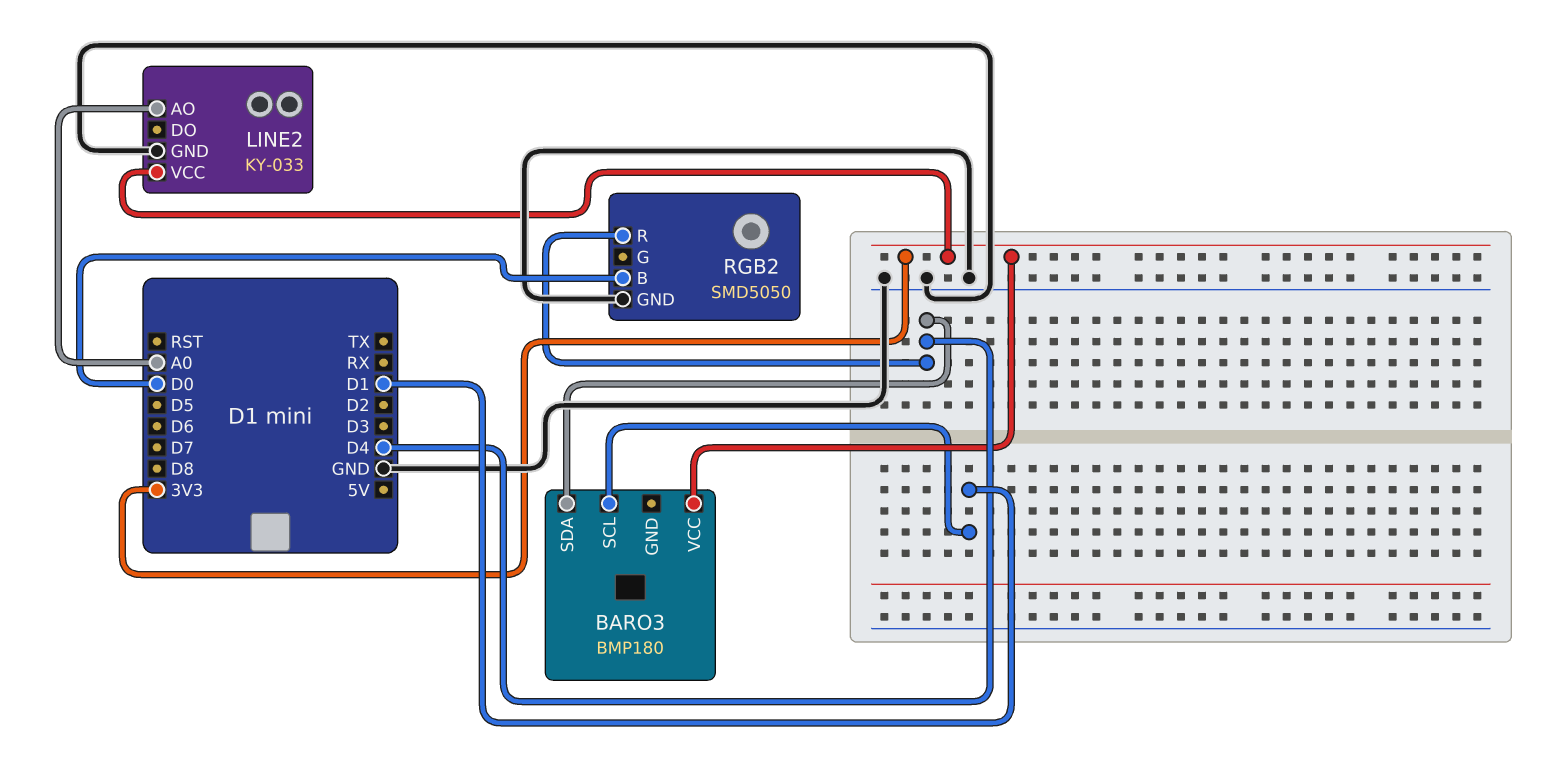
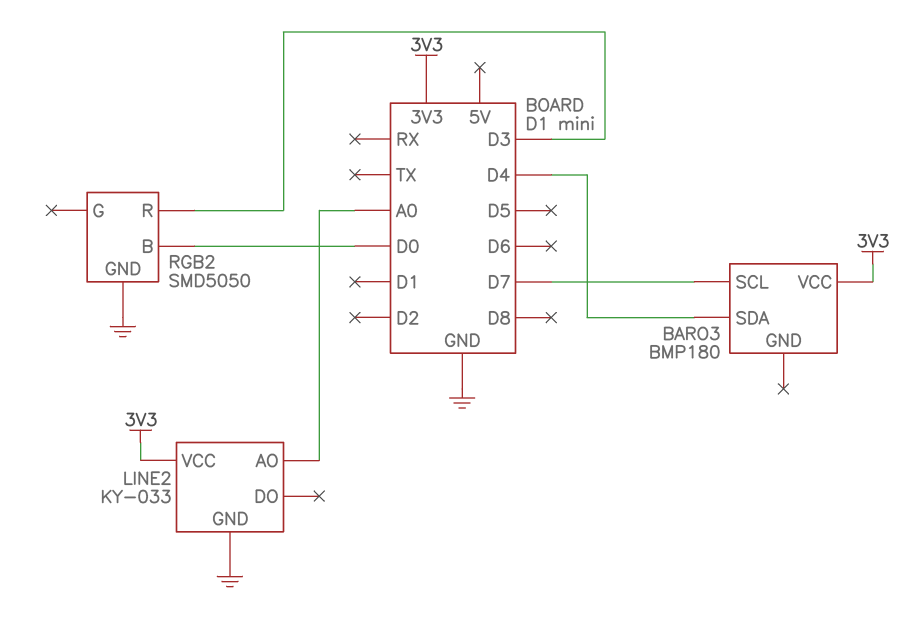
BARO3 pin SCL: D1 -> D7
RGB2 pin R: D4 -> D3

